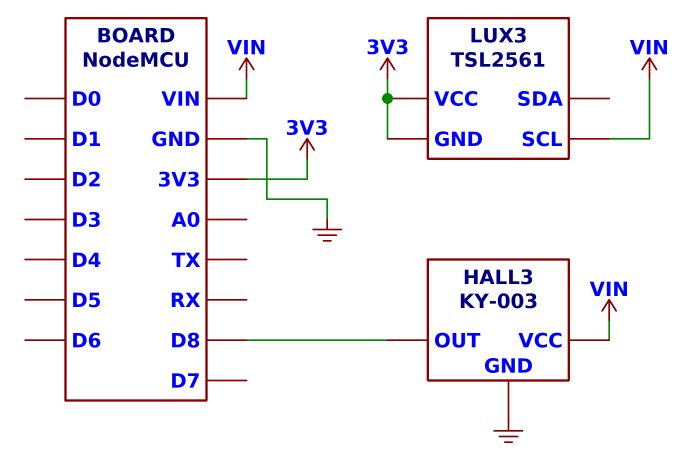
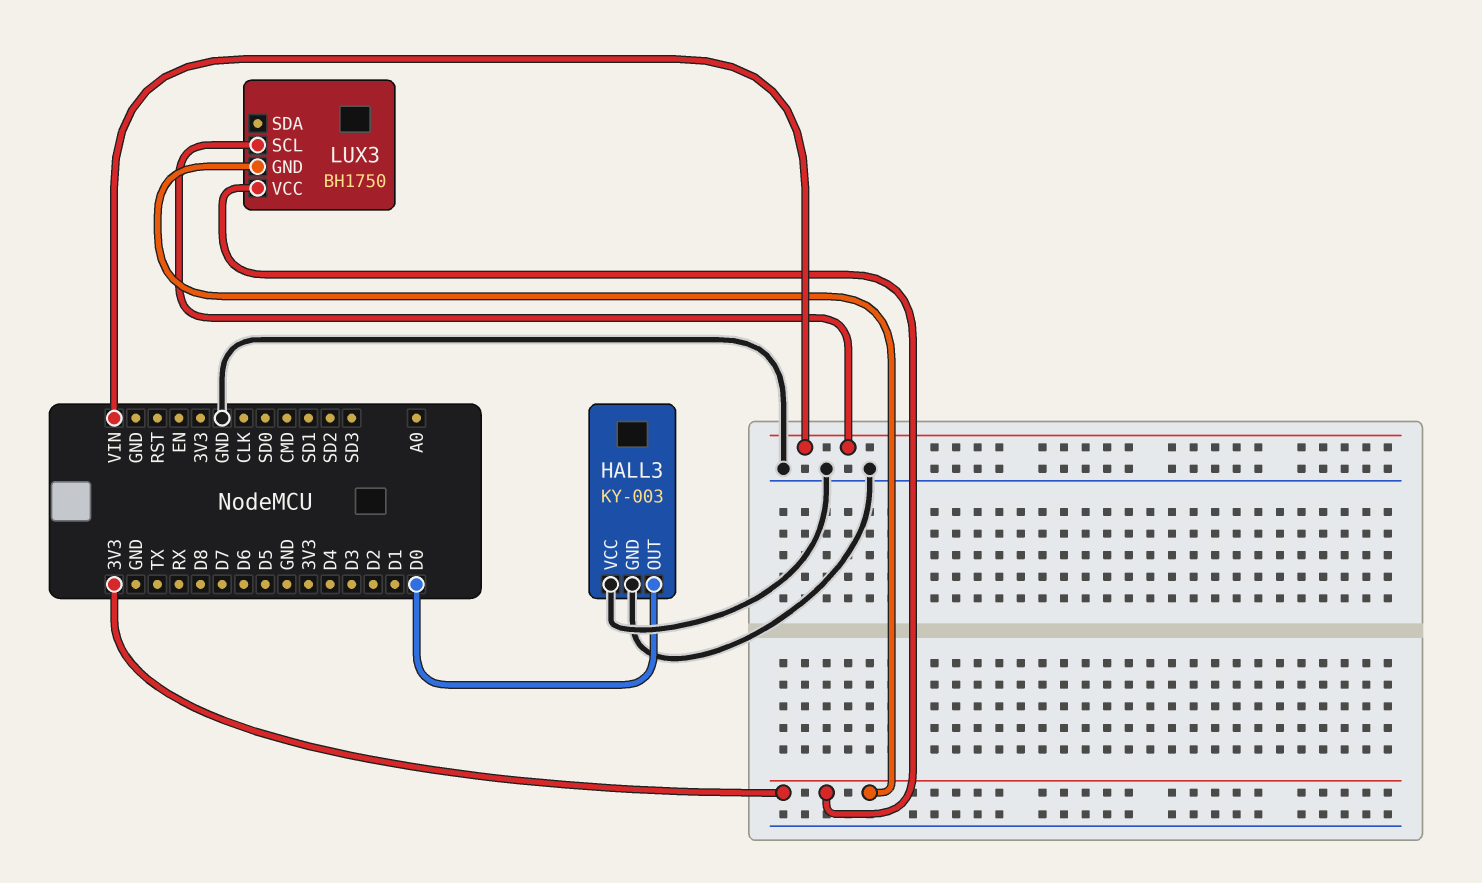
HALL3 pin OUT: D8 -> D0
HALL3 pin VCC: VIN -> GND
LUX3: TSL2561 -> BH1750

